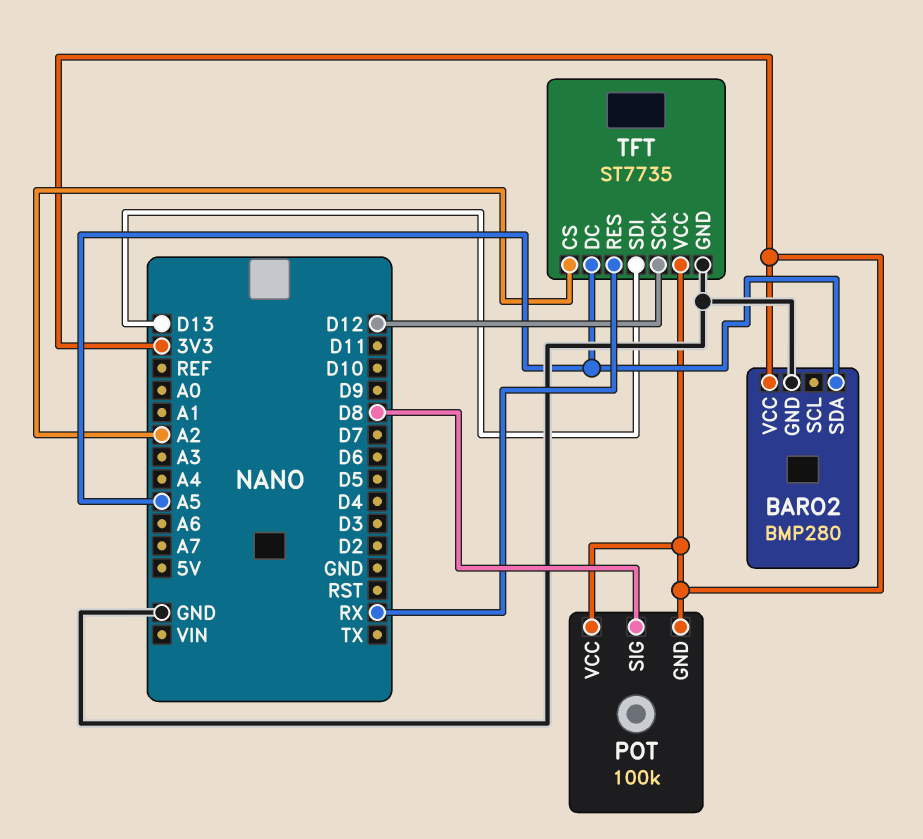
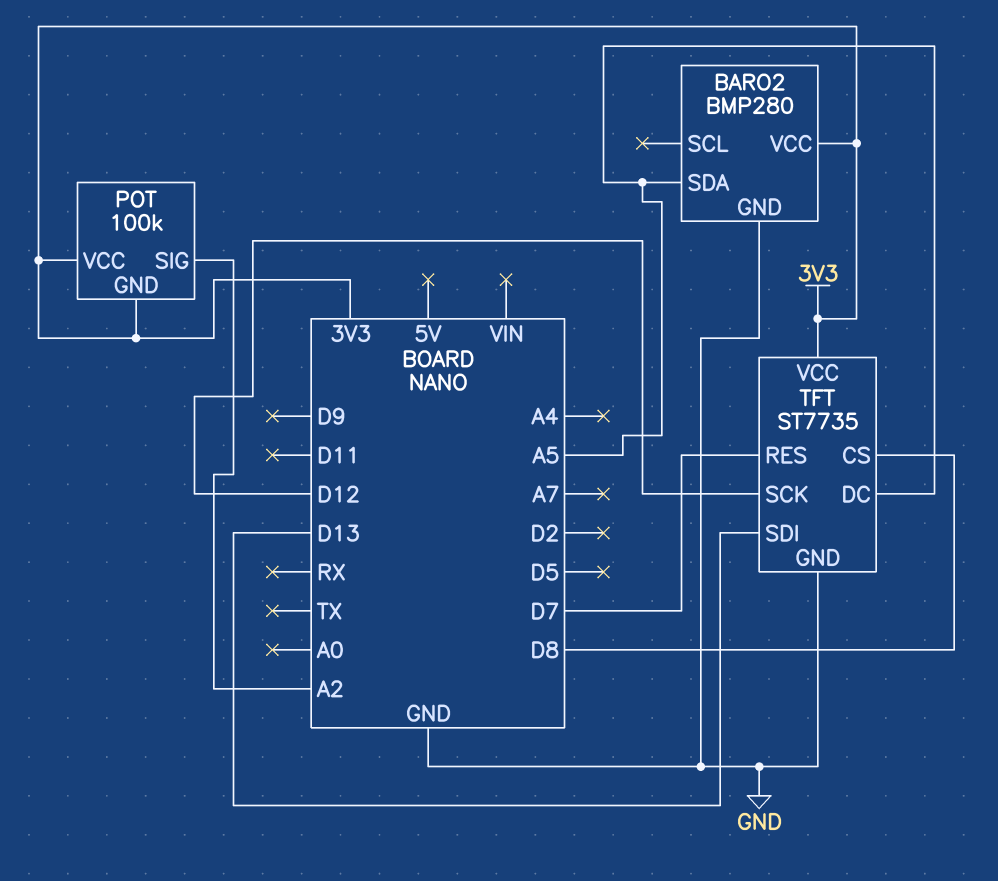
POT pin SIG: D8 -> A2
TFT pin CS: A2 -> D8
TFT pin RES: RX -> D7

